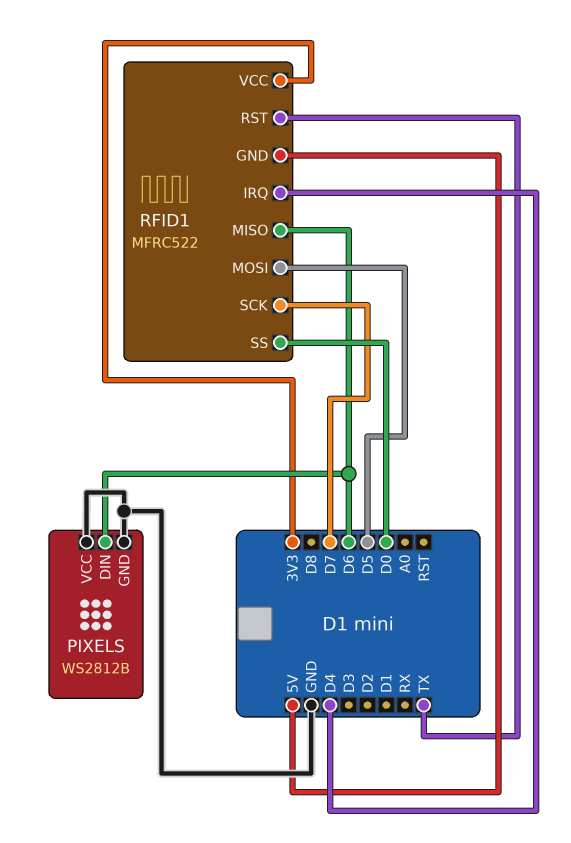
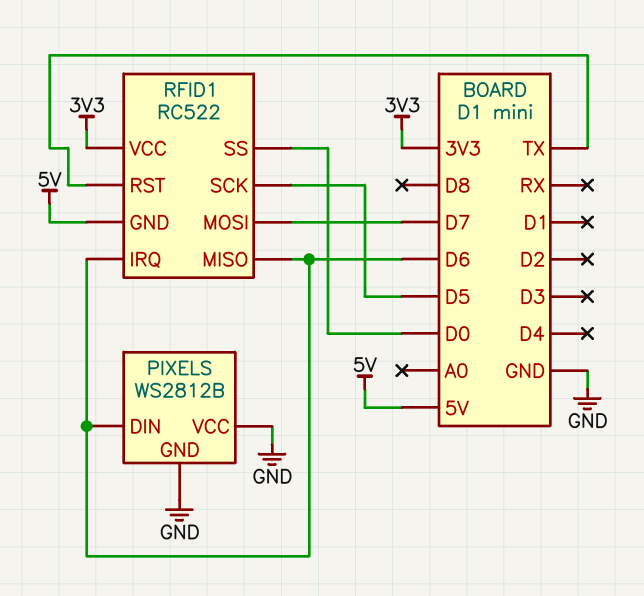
RFID1: MFRC522 -> RC522
RFID1 pin IRQ: D4 -> D6
RFID1 pin MOSI: D5 -> D7
RFID1 pin SCK: D7 -> D5

